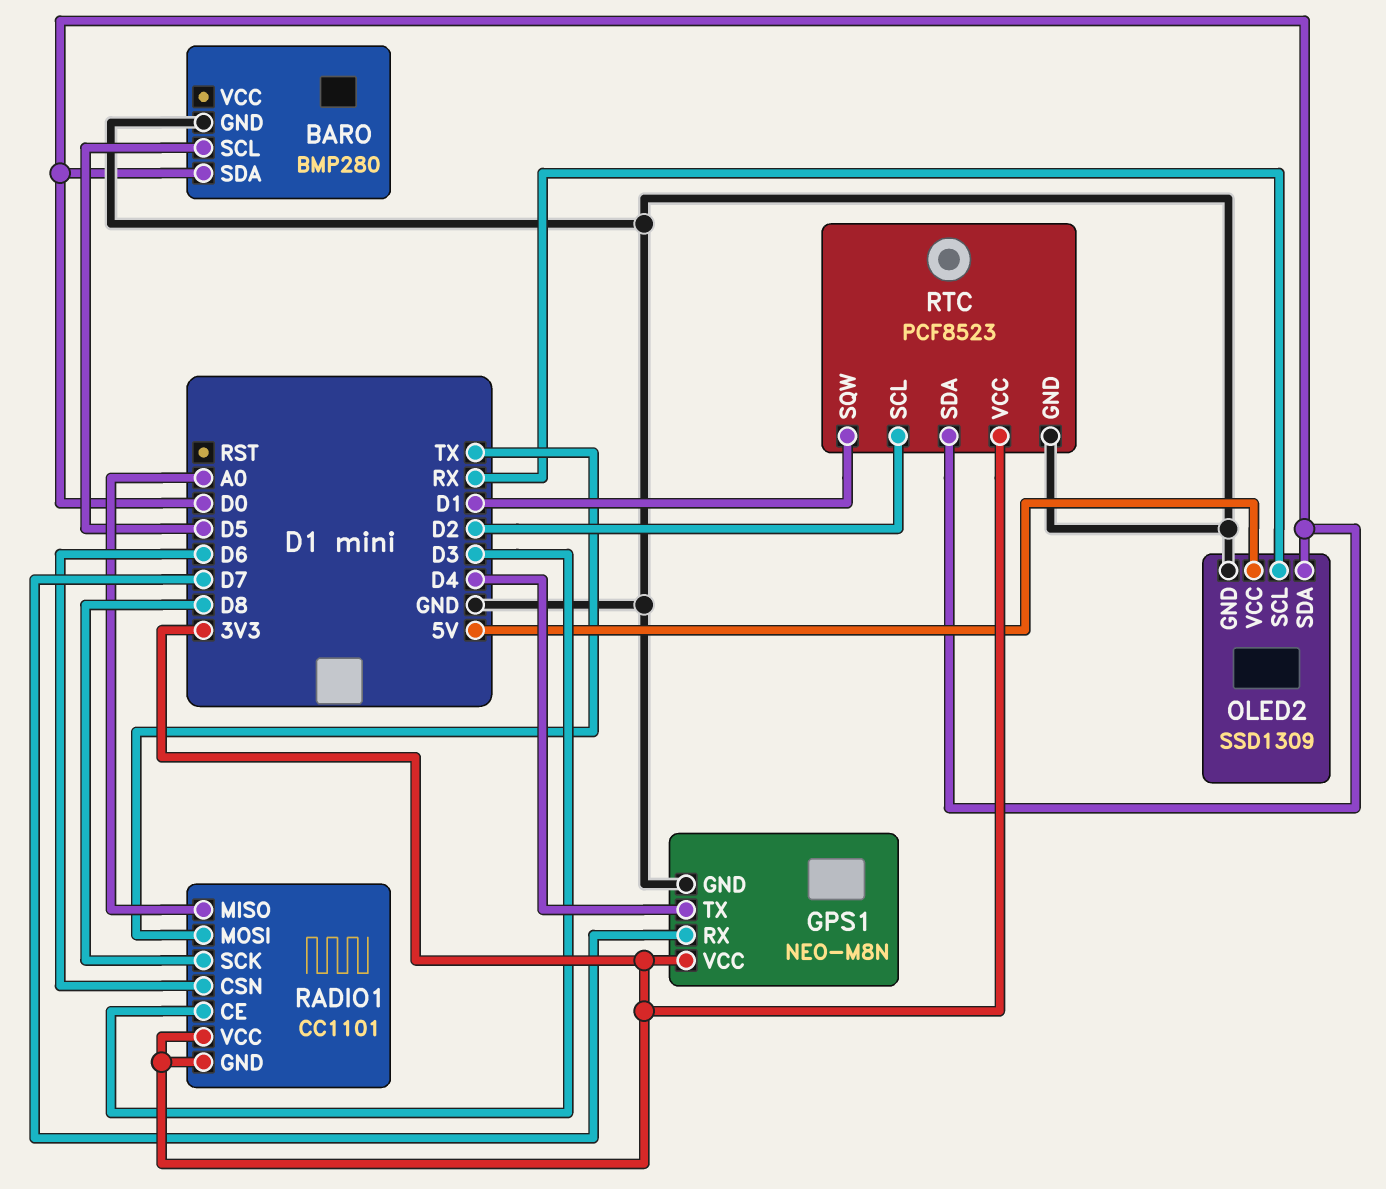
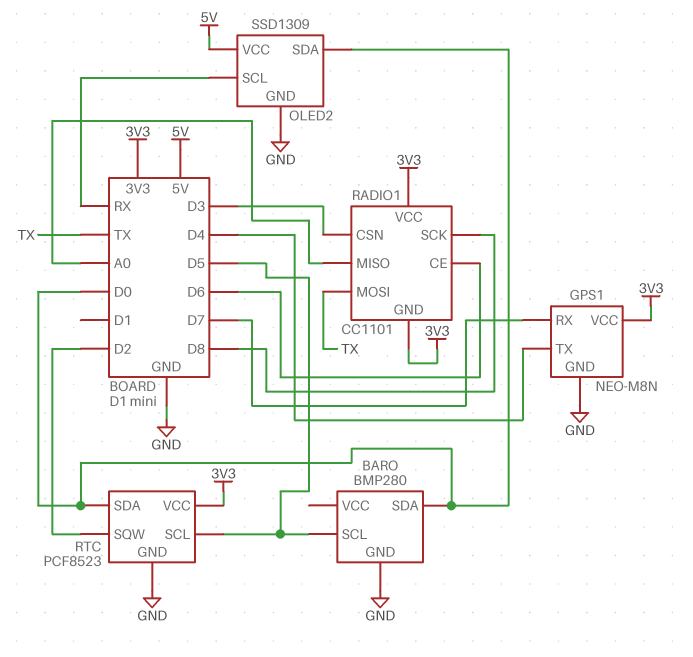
RADIO1 pin CE: D3 -> D6
RADIO1 pin CSN: D6 -> D3
RTC pin SCL: D2 -> D5
RTC pin SQW: D1 -> D2

